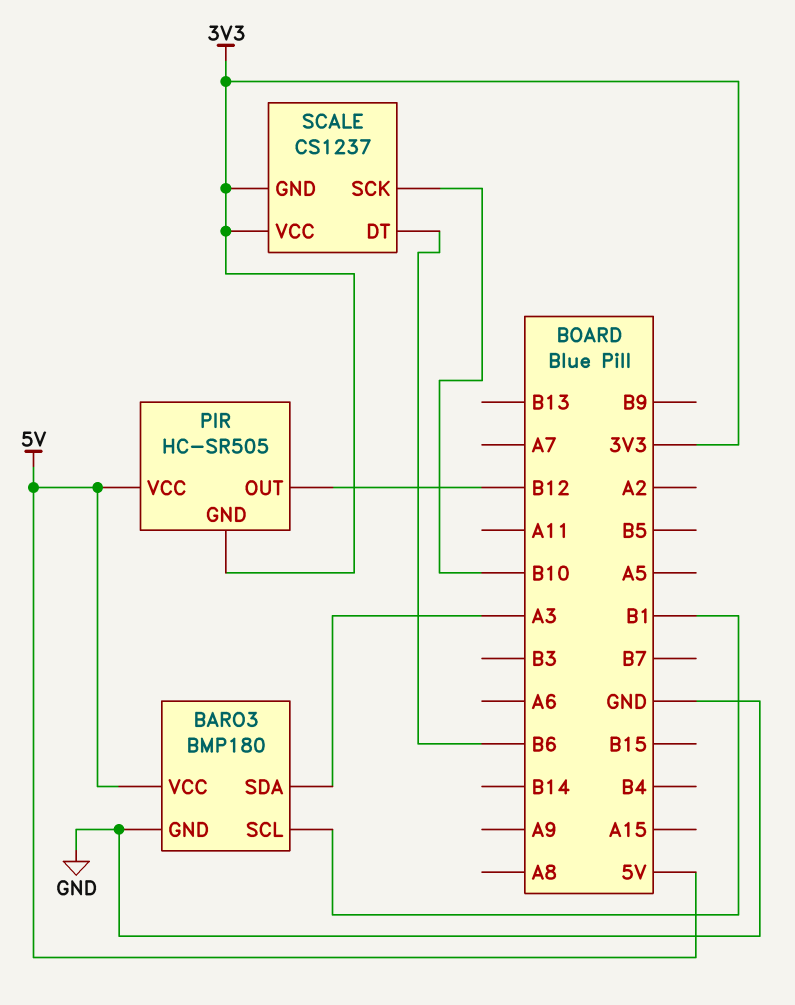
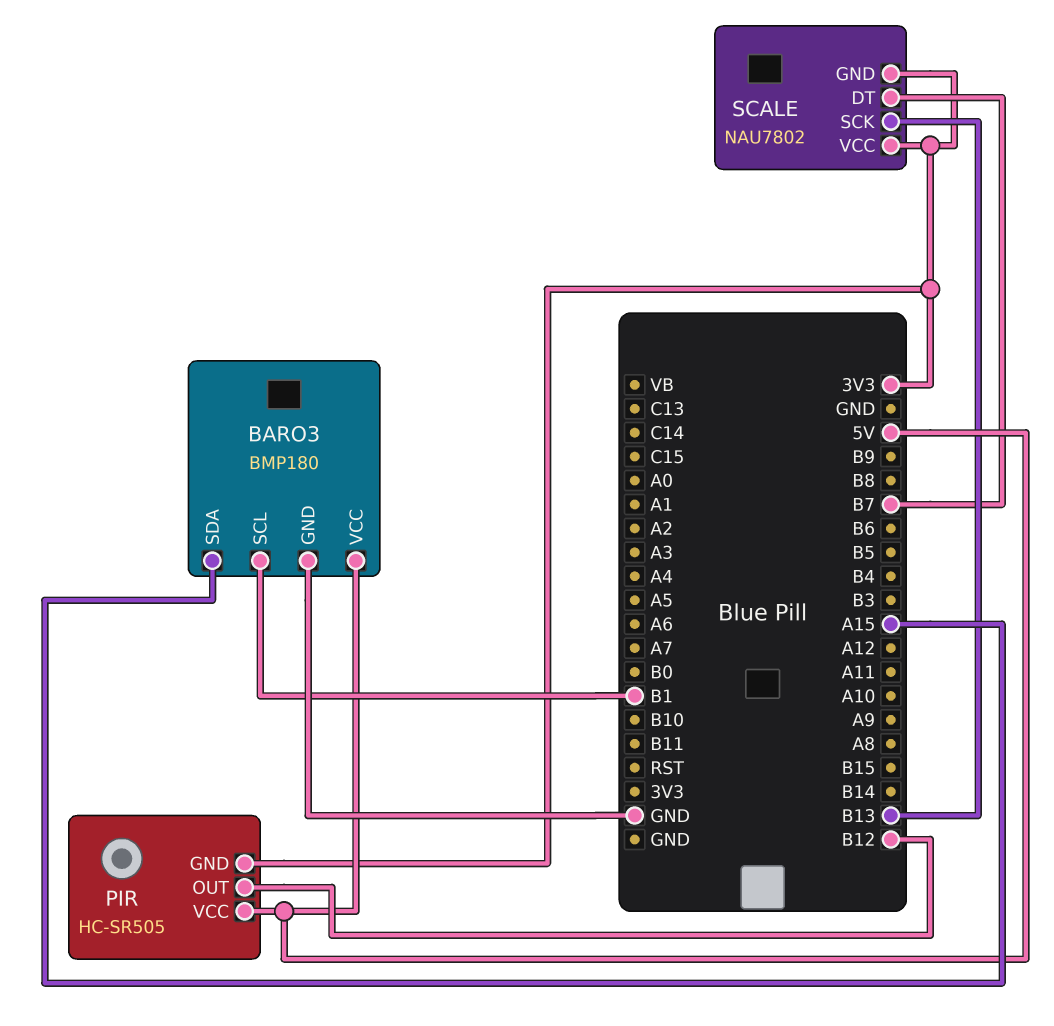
BARO3 pin SDA: A3 -> A15
SCALE: CS1237 -> NAU7802
SCALE pin DT: B6 -> B7
SCALE pin SCK: B10 -> B13

